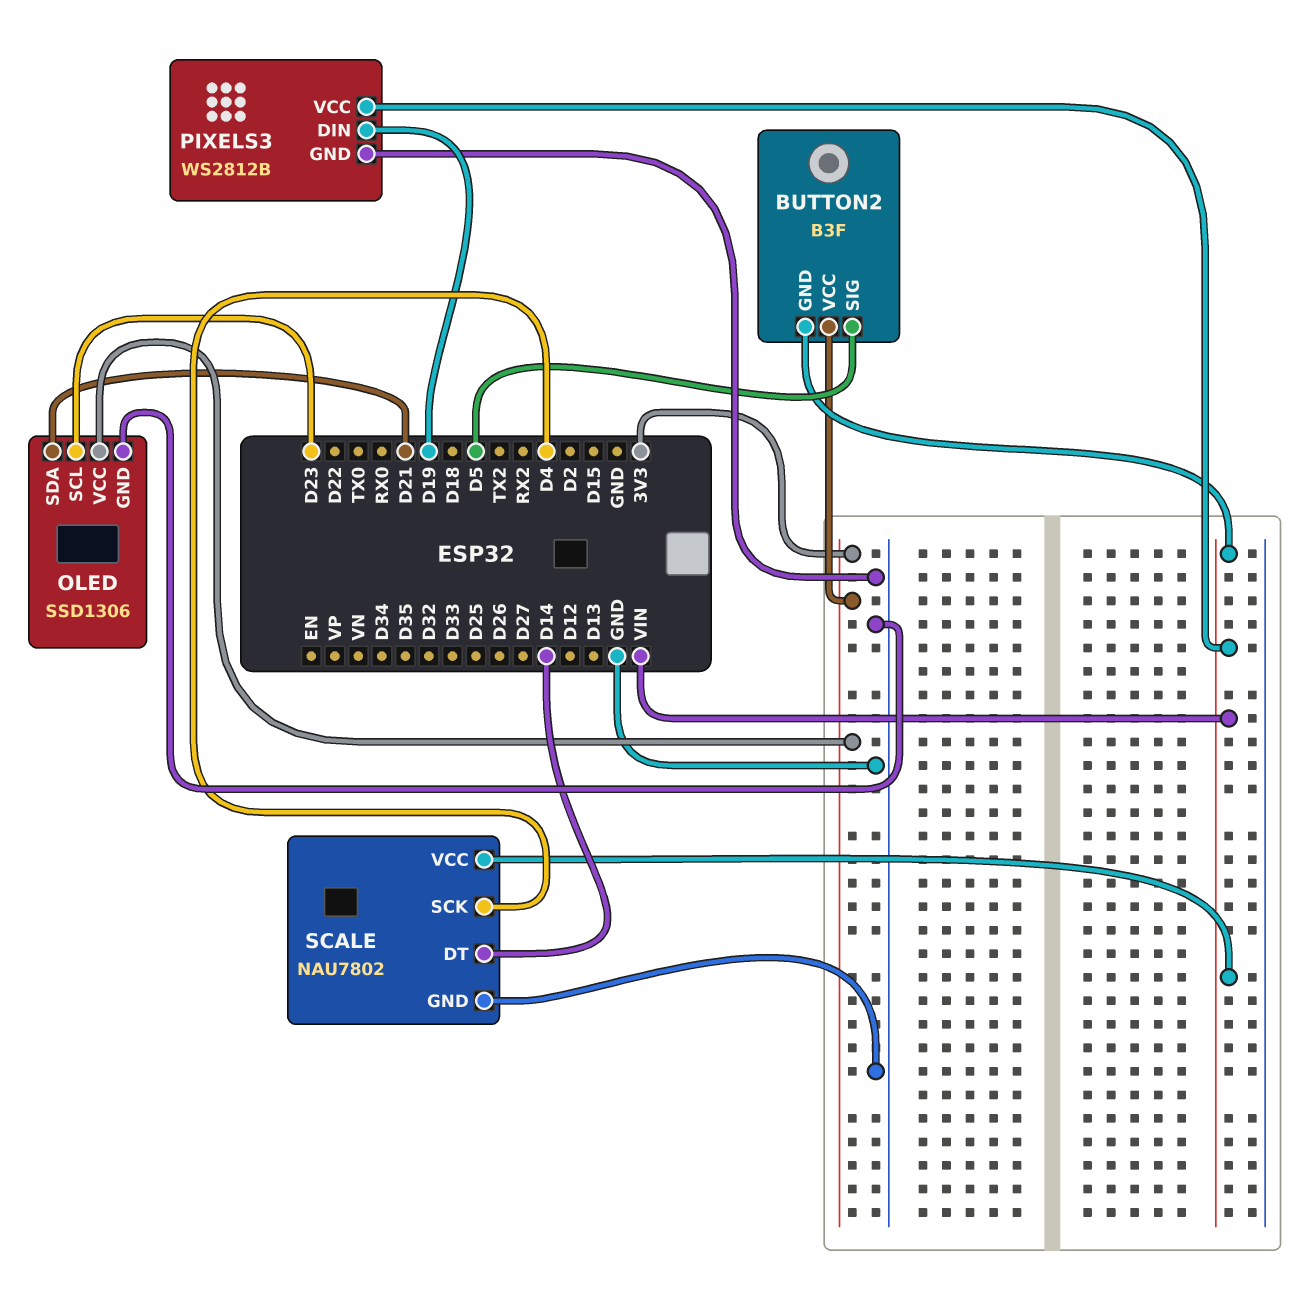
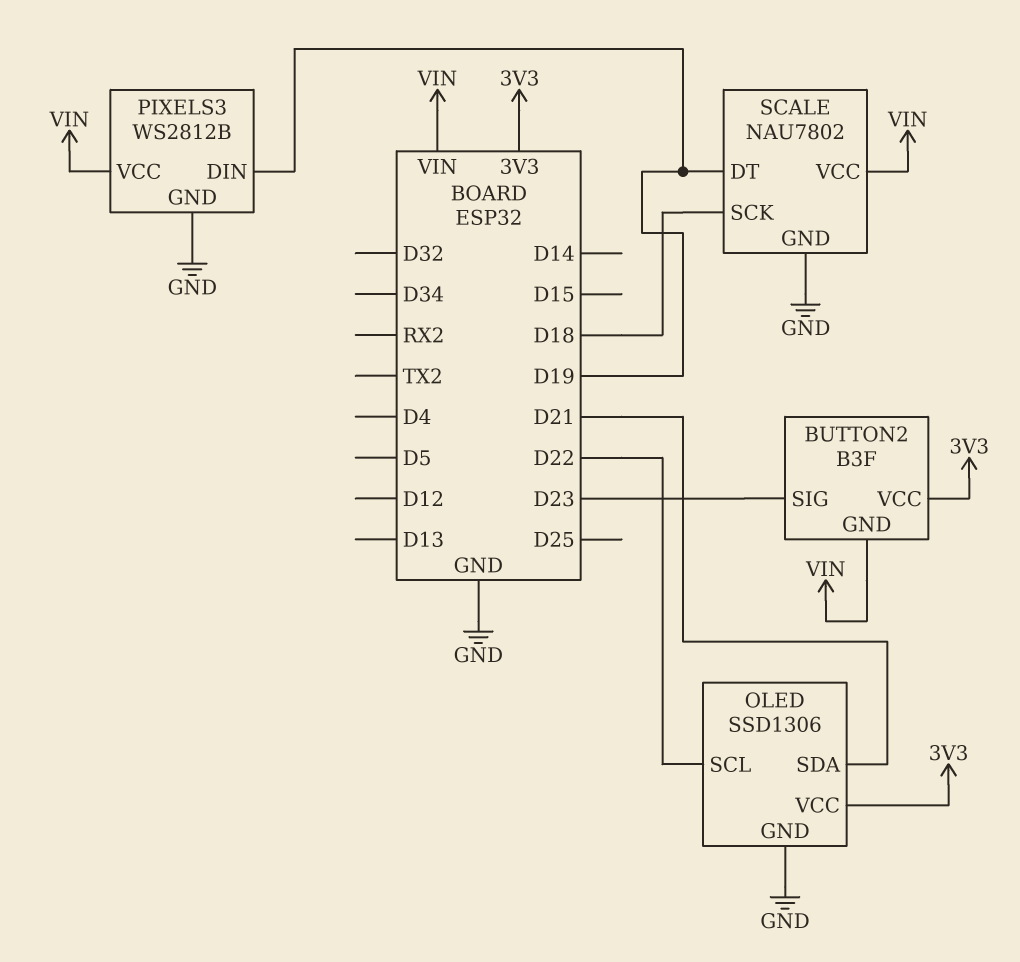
BUTTON2 pin SIG: D5 -> D23
OLED pin SCL: D23 -> D22
SCALE pin DT: D14 -> D19
SCALE pin SCK: D4 -> D18

